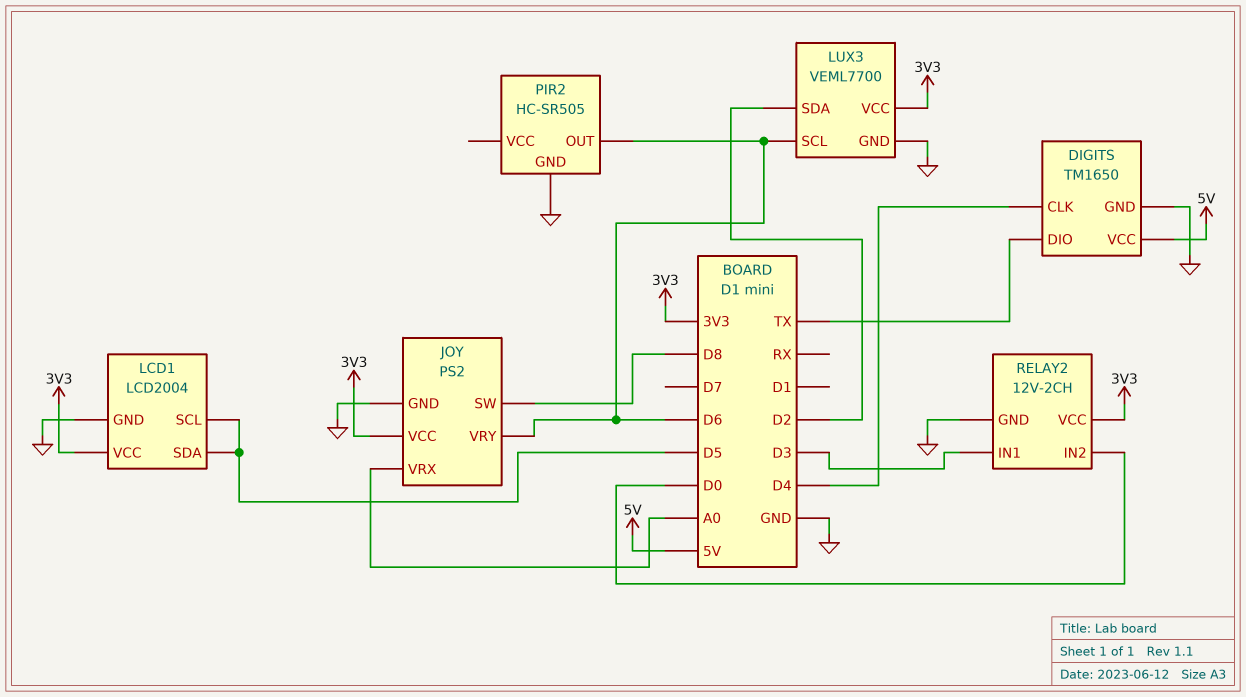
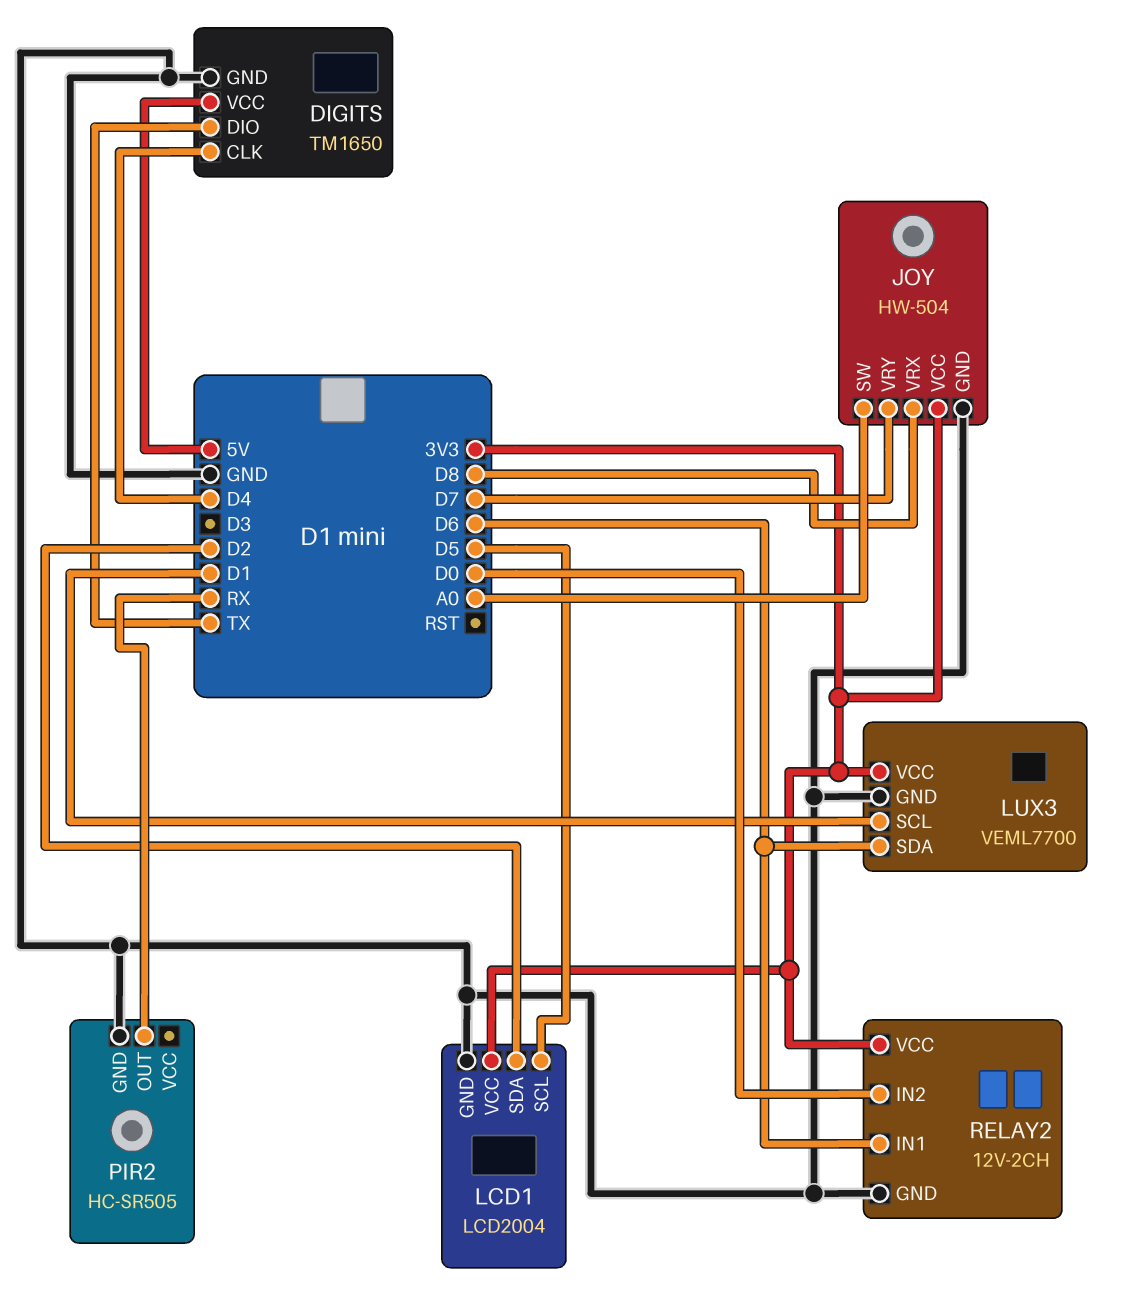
JOY: PS2 -> HW-504
JOY pin SW: D8 -> A0
JOY pin VRX: A0 -> D8
JOY pin VRY: D6 -> D7
LCD1 pin SDA: D5 -> D2
LUX3 pin SCL: D6 -> D1
LUX3 pin SDA: D2 -> D6
PIR2 pin OUT: D6 -> RX
RELAY2 pin IN1: D3 -> D6

